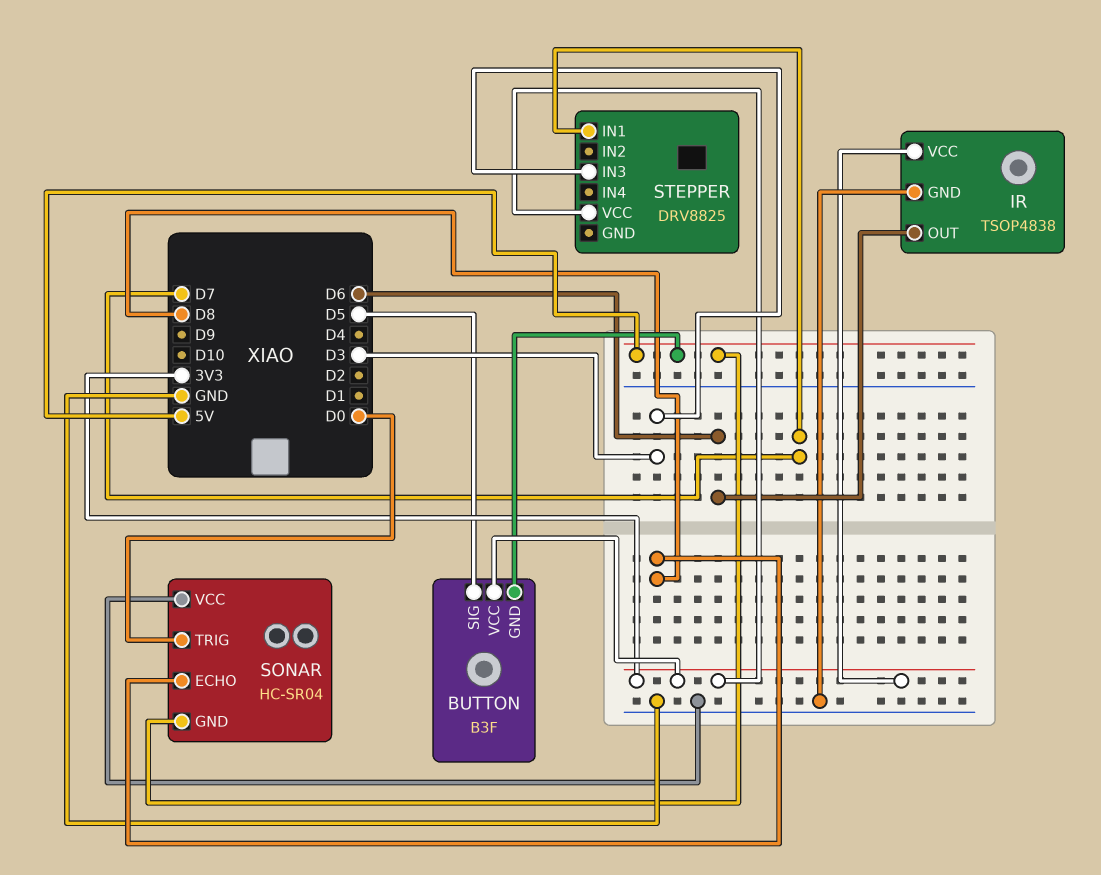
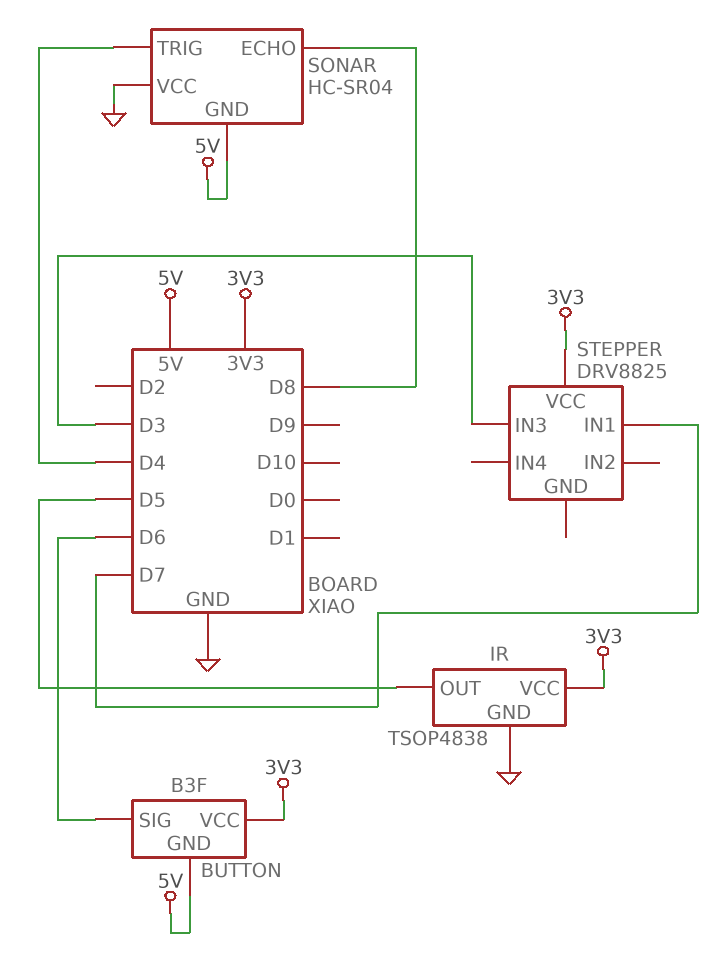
BUTTON pin SIG: D5 -> D6
IR pin OUT: D6 -> D5
SONAR pin TRIG: D0 -> D4

